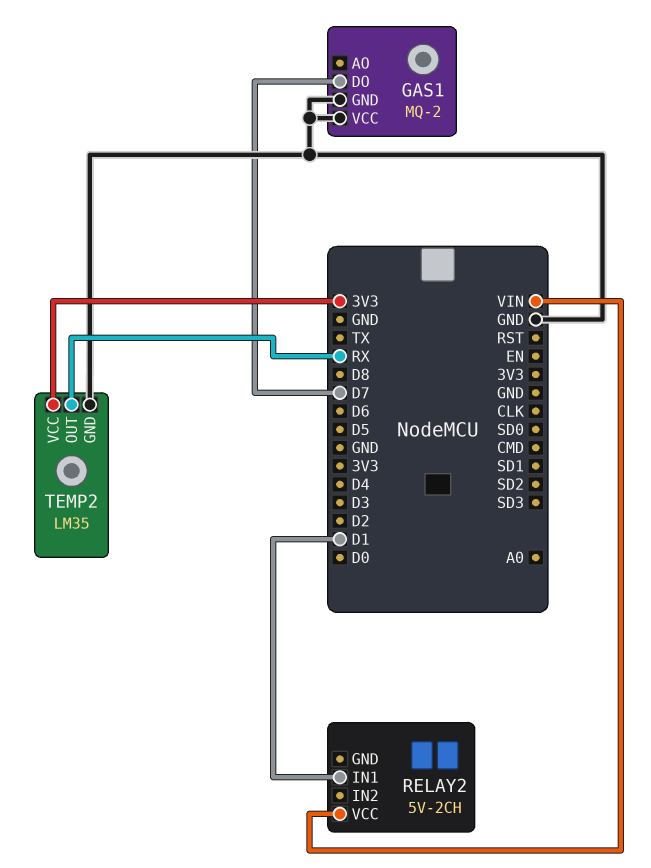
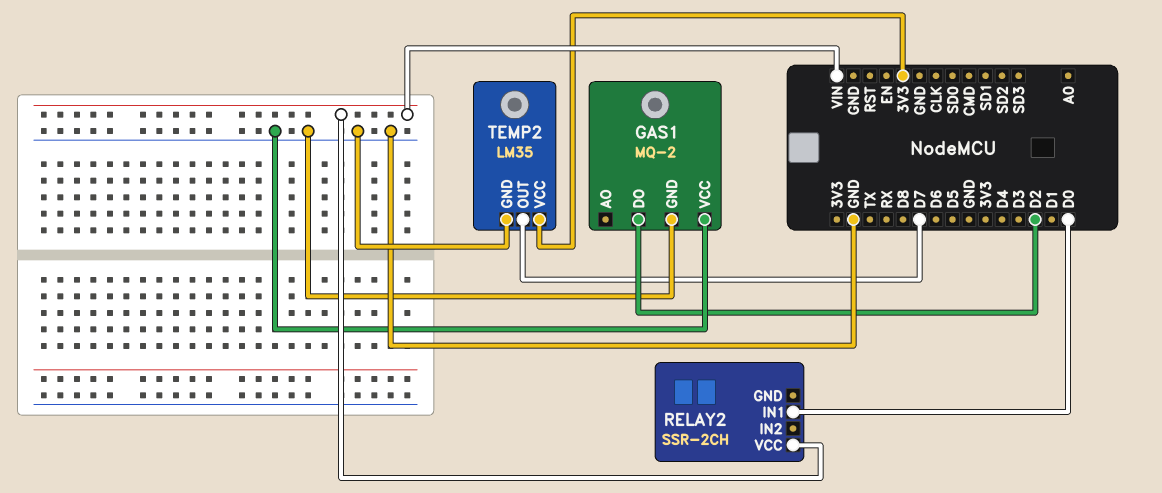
GAS1 pin DO: D7 -> D2
RELAY2: 5V-2CH -> SSR-2CH
RELAY2 pin IN1: D1 -> D0
TEMP2 pin OUT: RX -> D7

